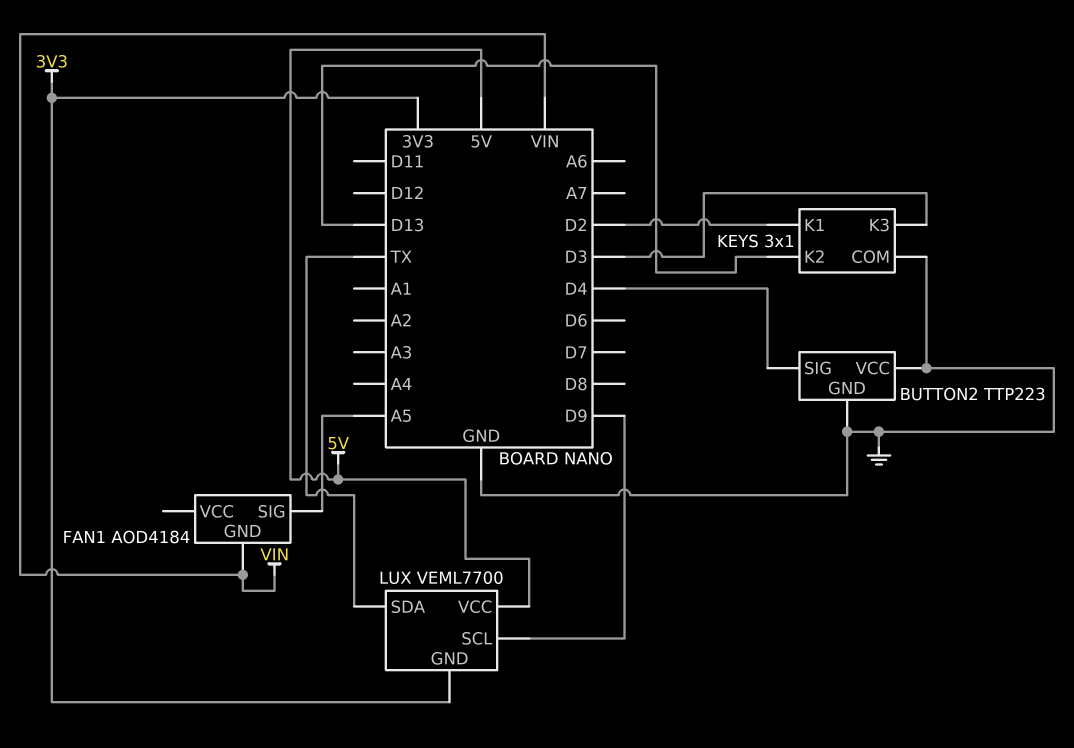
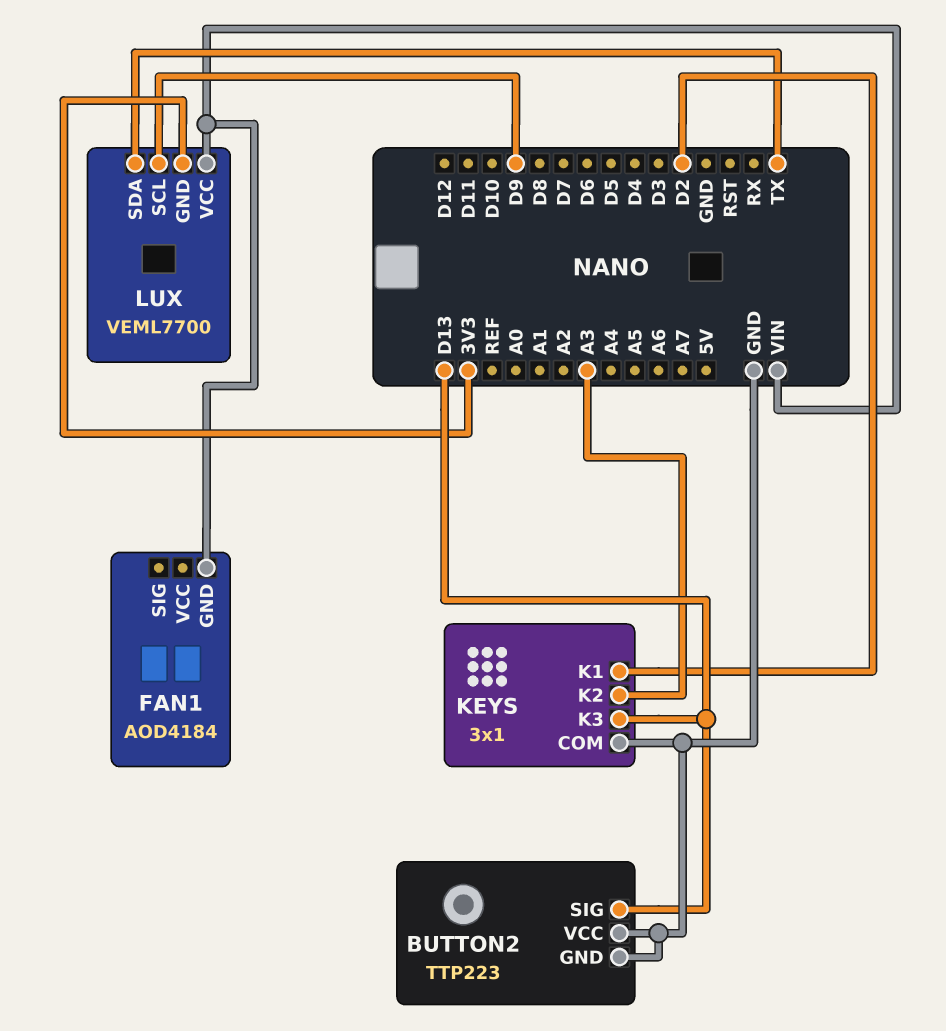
BUTTON2 pin SIG: D4 -> D13
FAN1 pin SIG: A5 -> none
KEYS pin K2: D13 -> A3
KEYS pin K3: D3 -> D13
LUX pin VCC: 5V -> VIN

